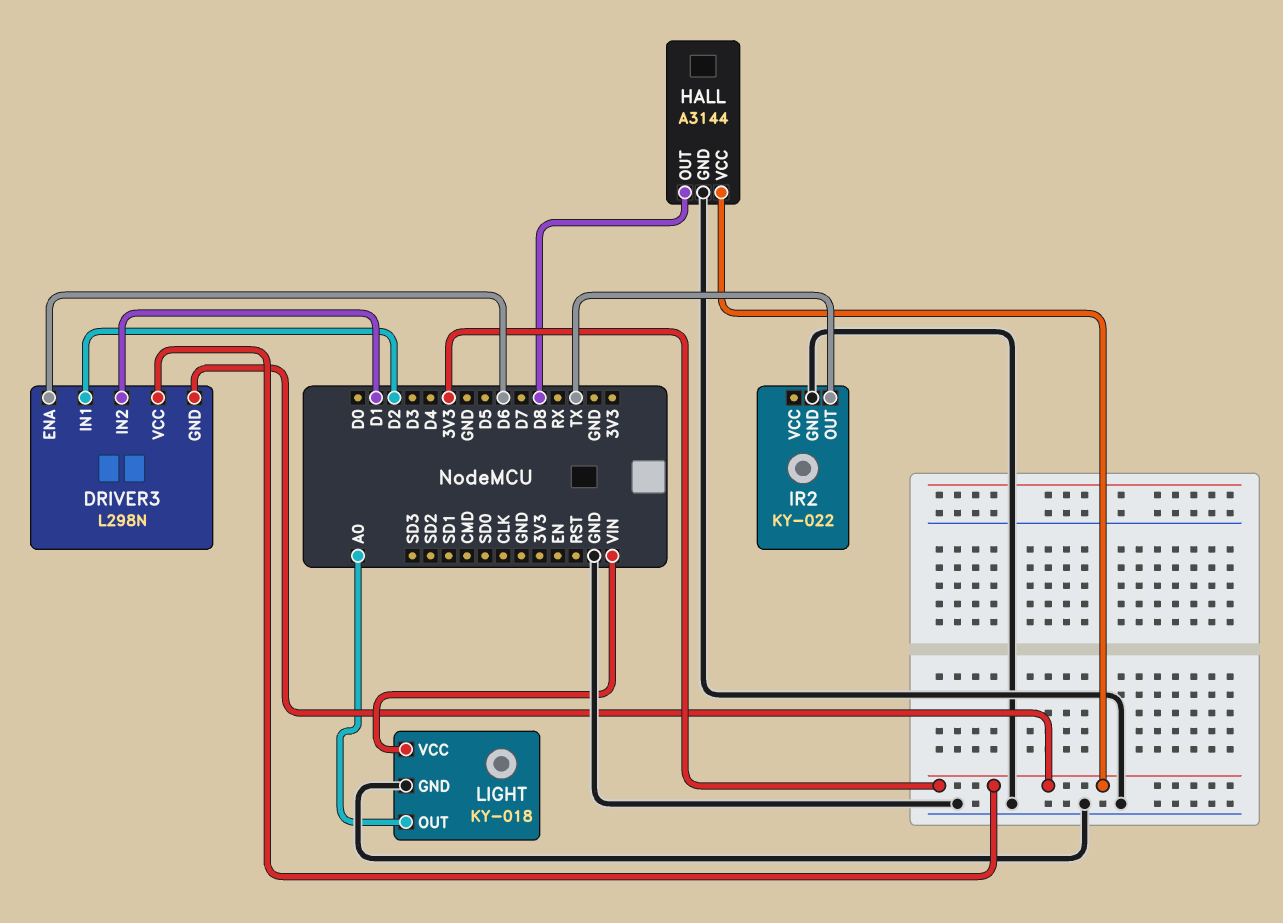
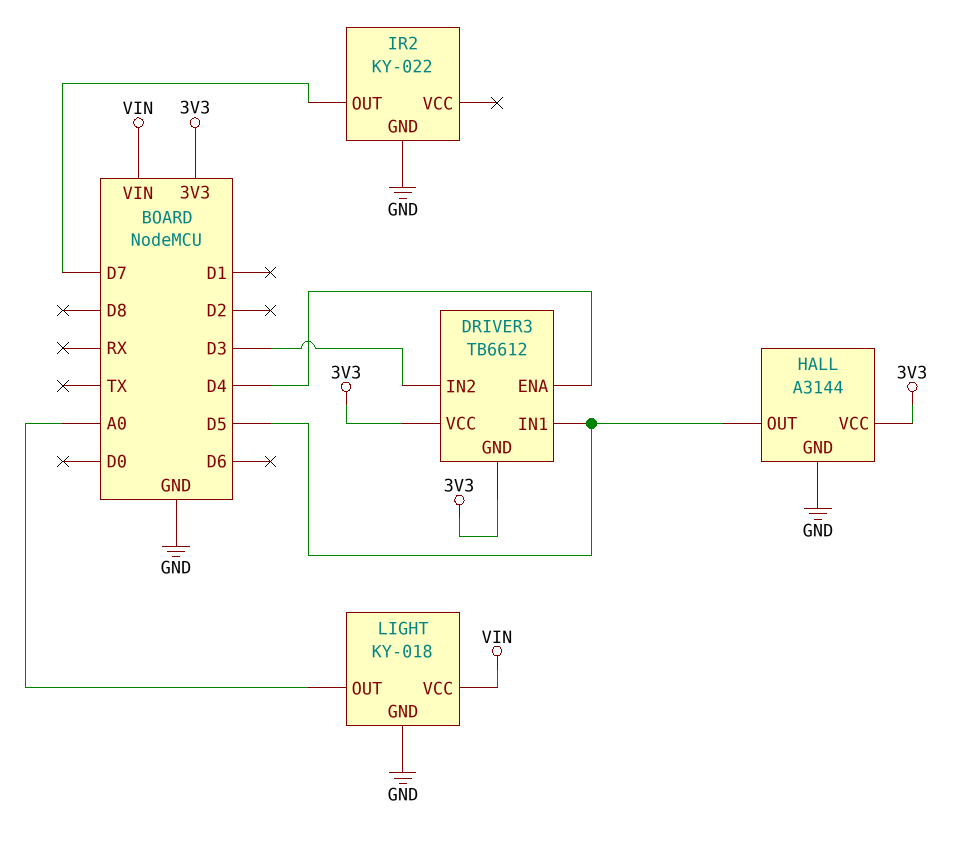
DRIVER3: L298N -> TB6612
DRIVER3 pin ENA: D6 -> D4
DRIVER3 pin IN1: D2 -> D5
DRIVER3 pin IN2: D1 -> D3
HALL pin OUT: D8 -> D5
IR2 pin OUT: TX -> D7

